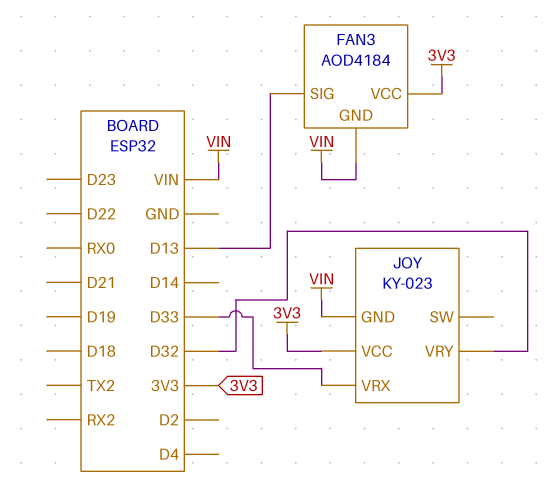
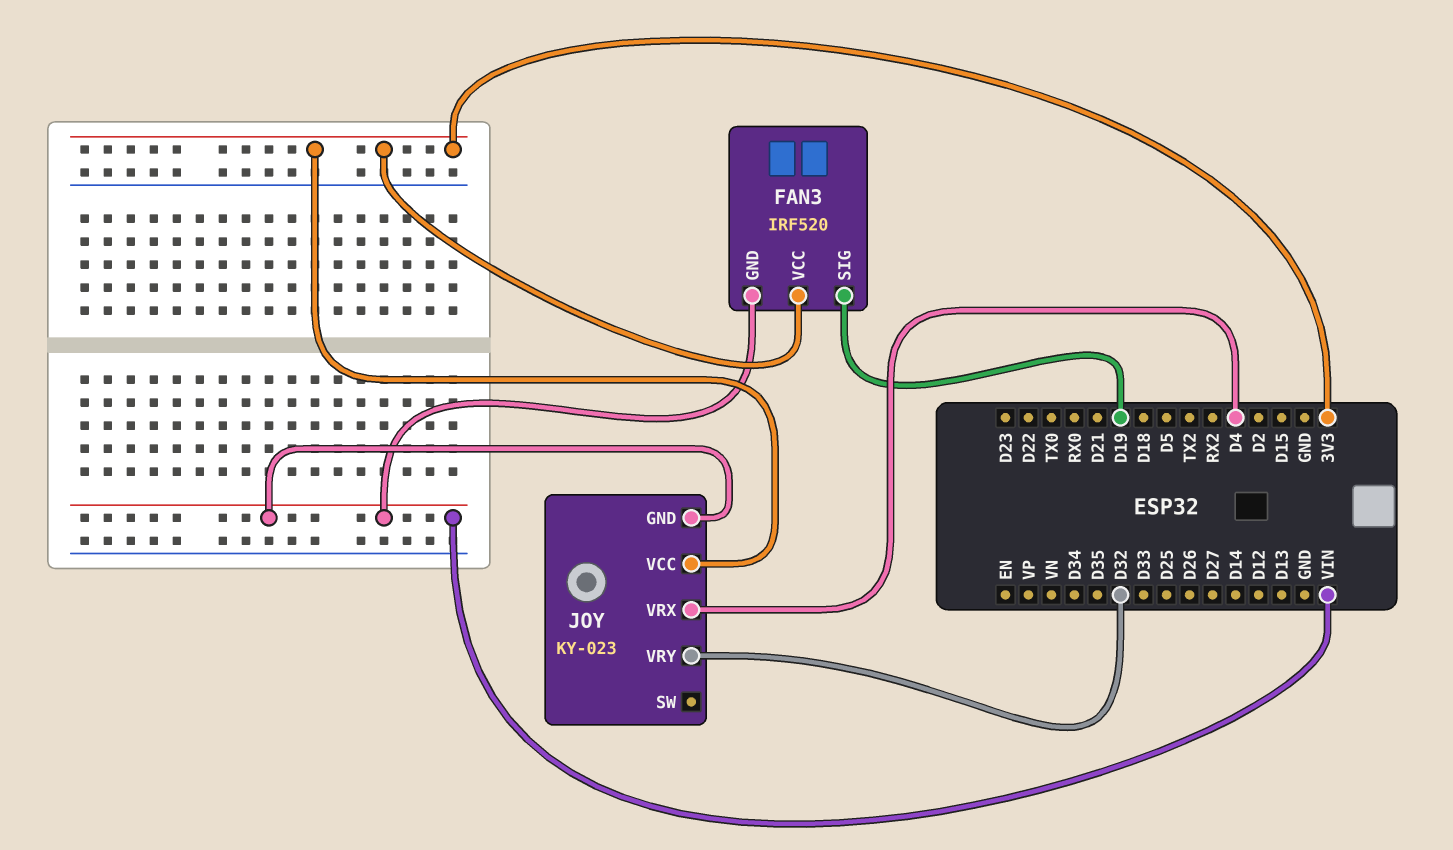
FAN3: AOD4184 -> IRF520
FAN3 pin SIG: D13 -> D19
JOY pin VRX: D33 -> D4

